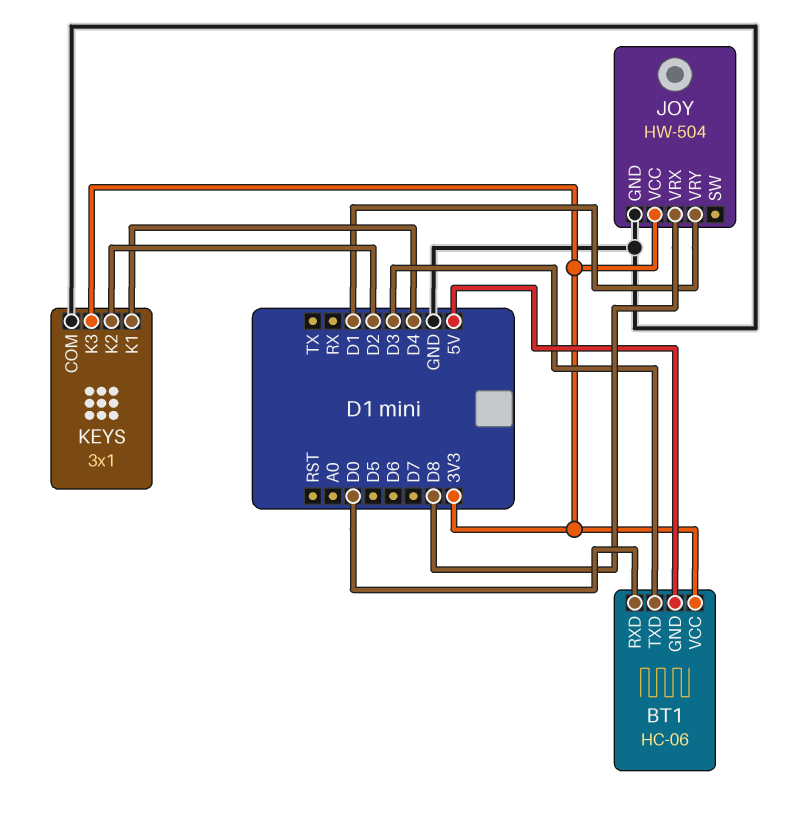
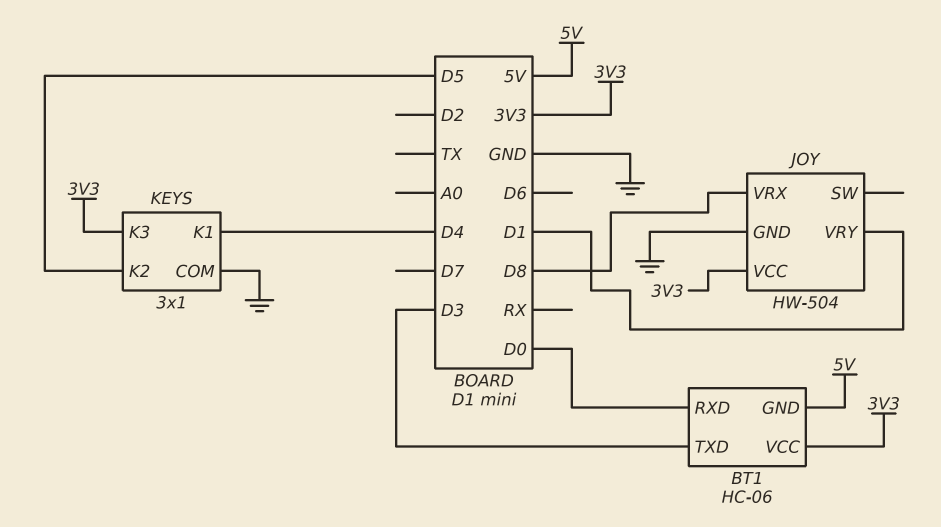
KEYS pin K2: D2 -> D5

